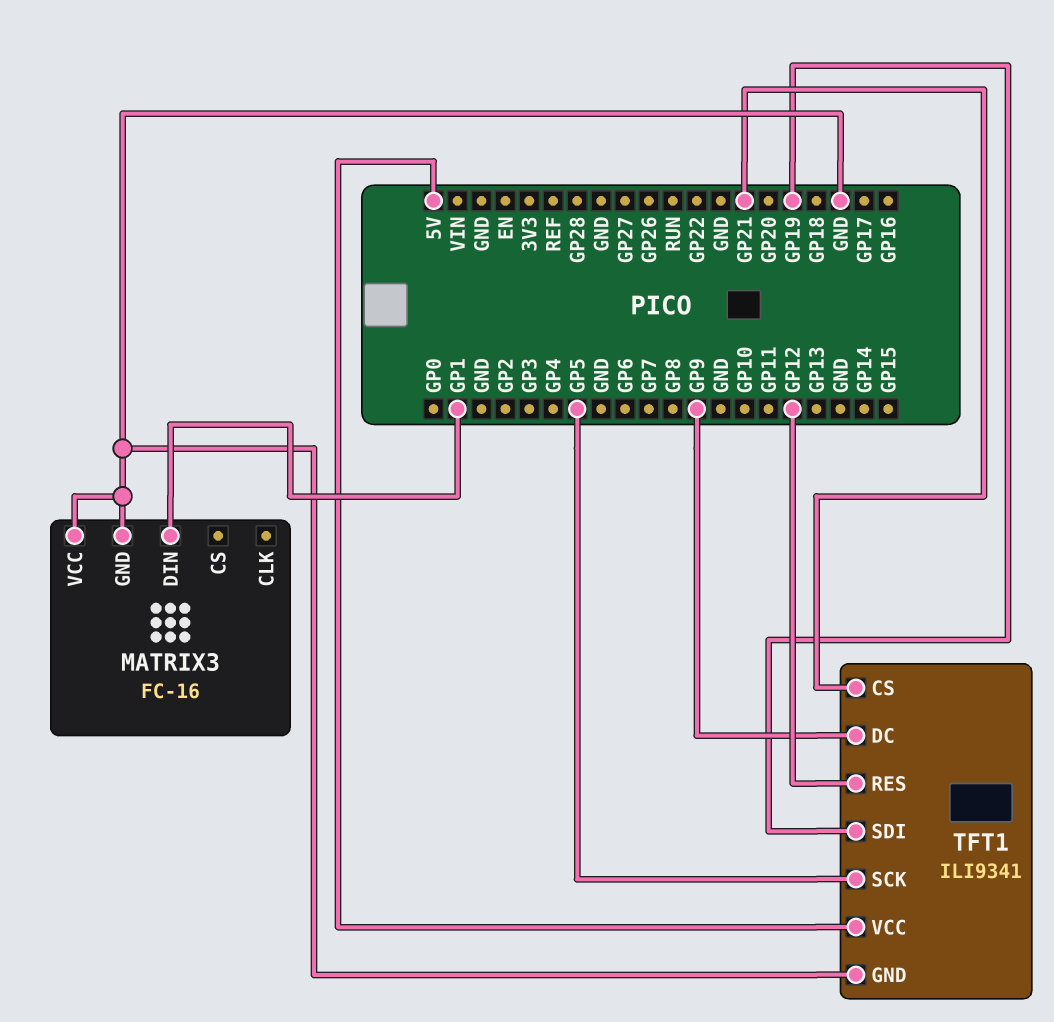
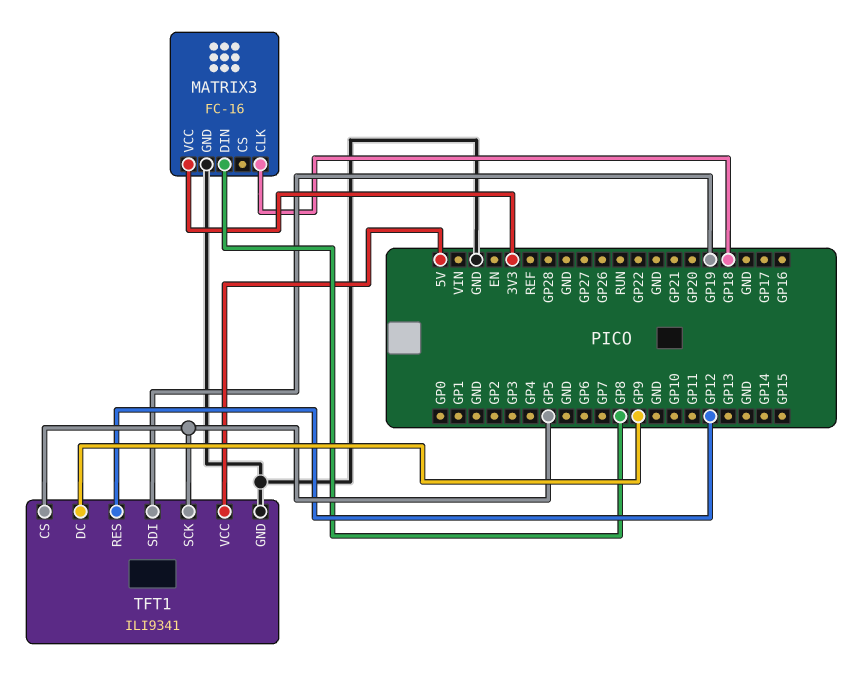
MATRIX3 pin CLK: none -> GP18
MATRIX3 pin DIN: GP1 -> GP8
MATRIX3 pin VCC: GND -> 3V3
TFT1 pin CS: GP21 -> GP5

